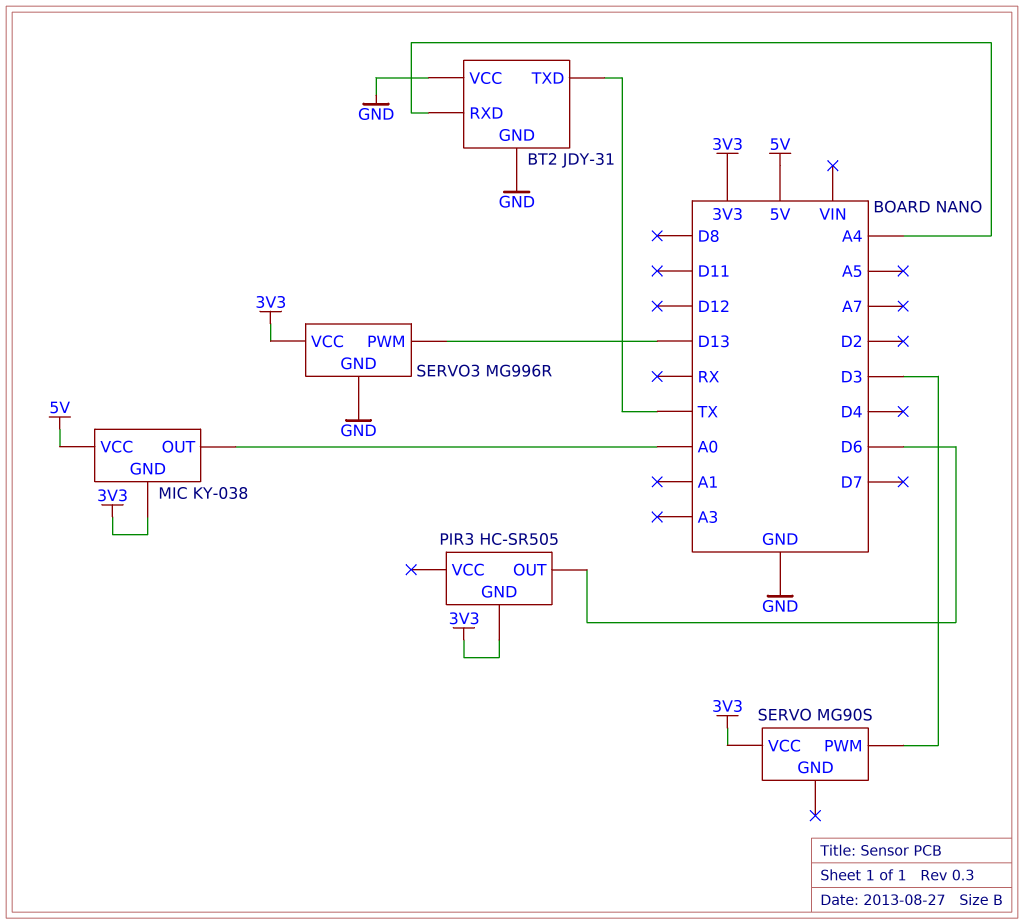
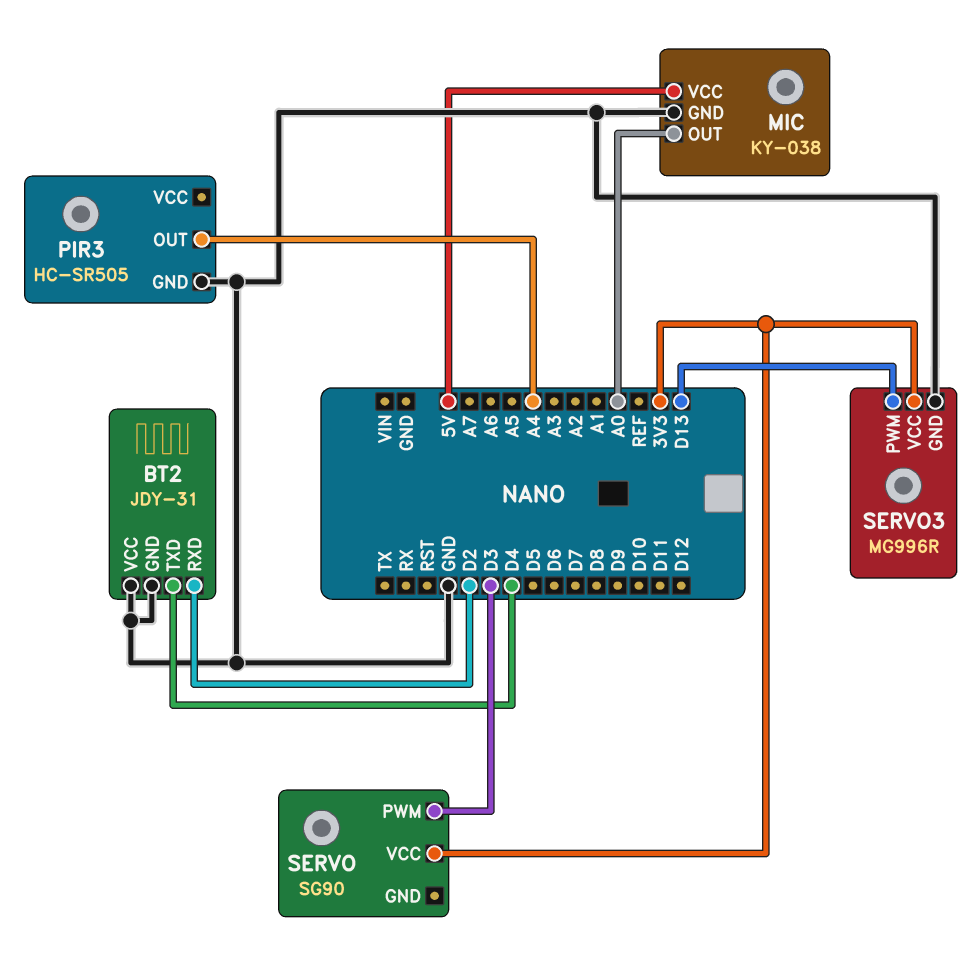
BT2 pin RXD: A4 -> D2
BT2 pin TXD: TX -> D4
MIC pin GND: 3V3 -> GND
PIR3 pin GND: 3V3 -> GND
PIR3 pin OUT: D6 -> A4
SERVO: MG90S -> SG90

